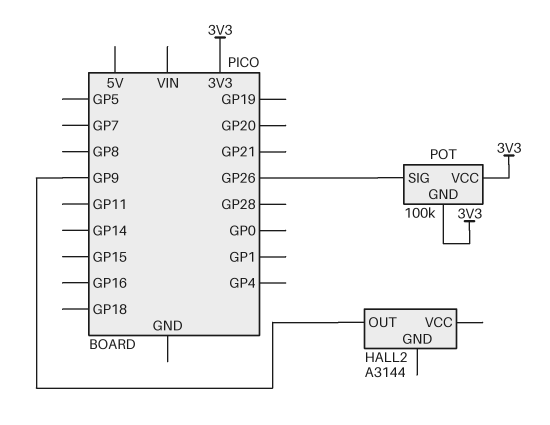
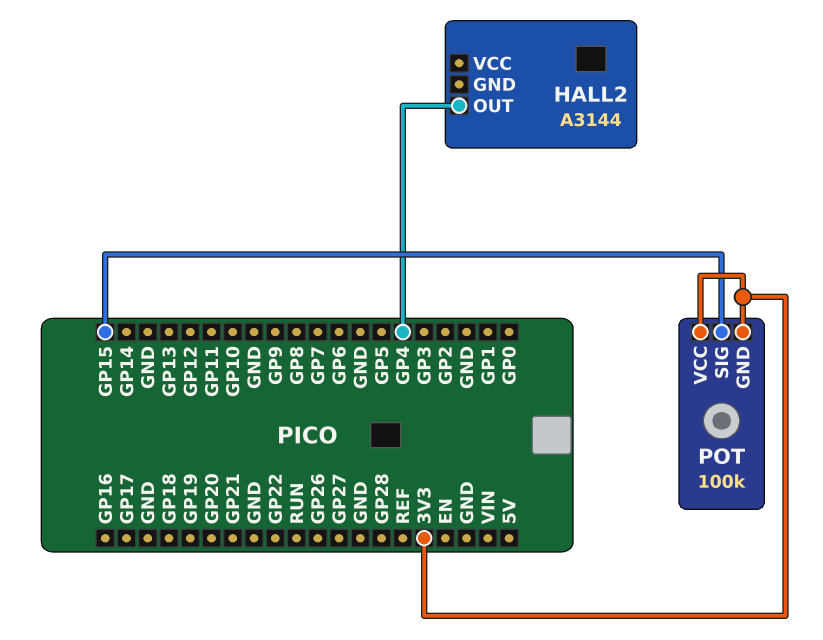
HALL2 pin OUT: GP9 -> GP4
POT pin SIG: GP26 -> GP15

